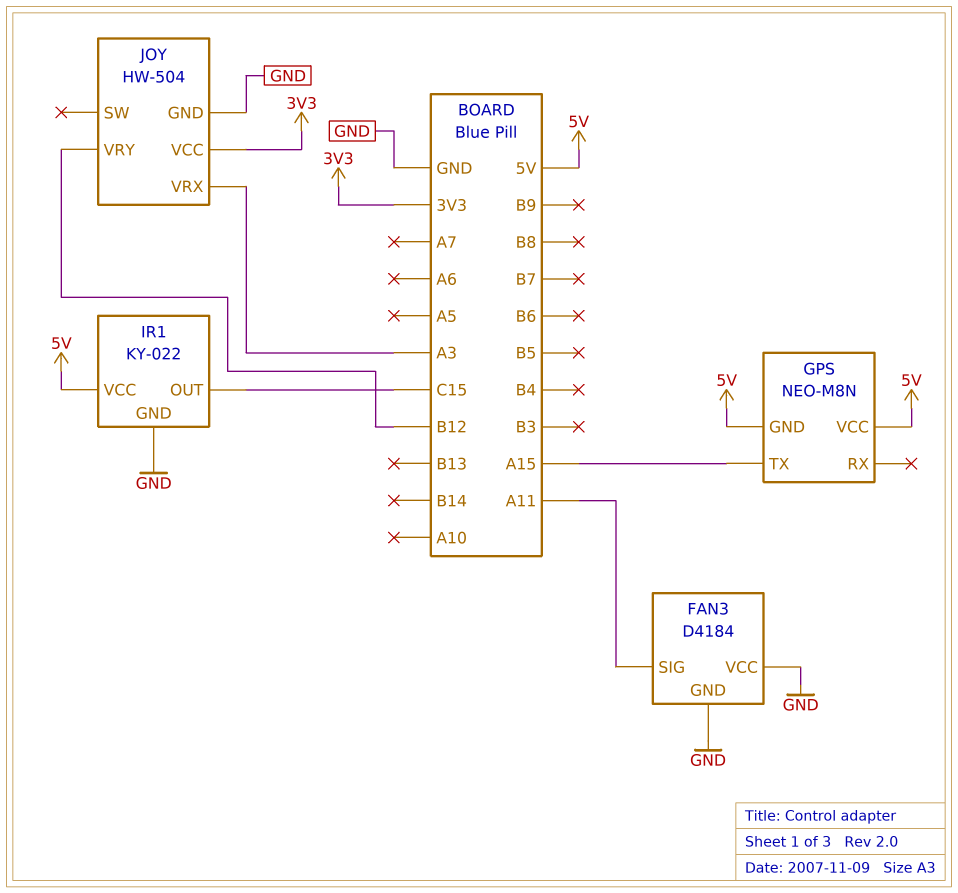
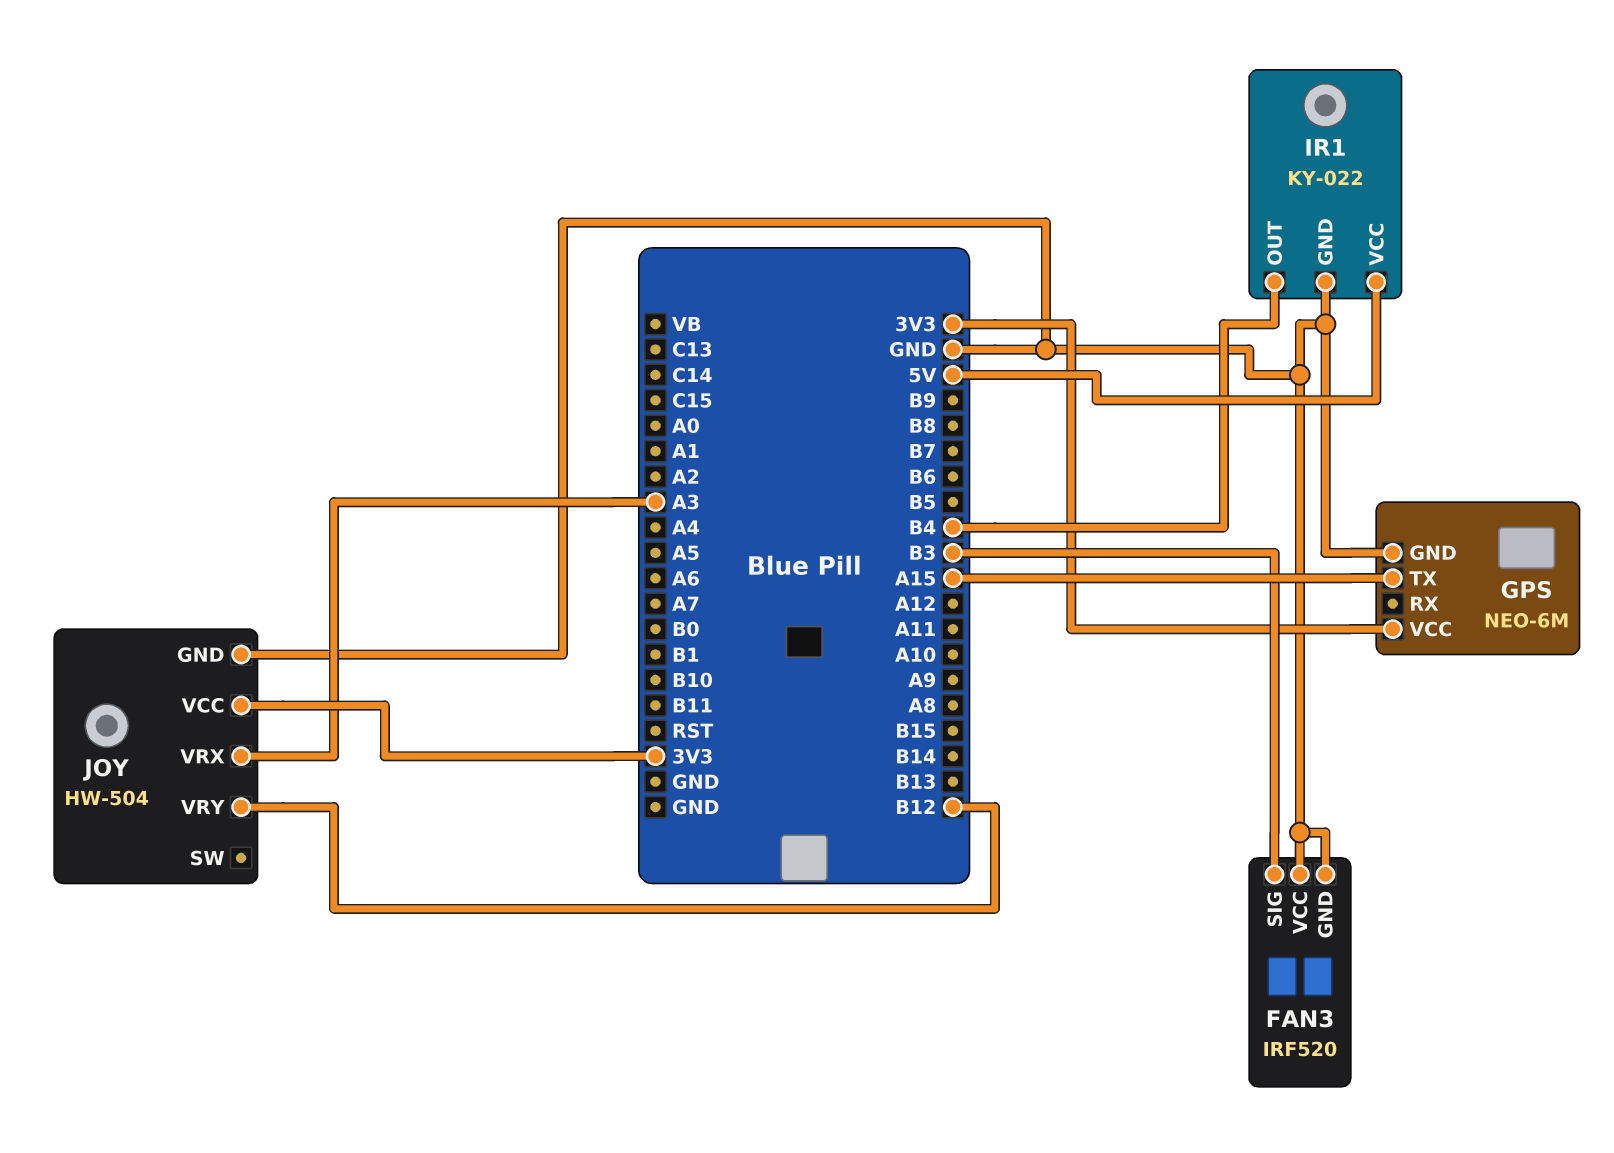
FAN3: D4184 -> IRF520
FAN3 pin SIG: A11 -> B3
GPS: NEO-M8N -> NEO-6M
GPS pin GND: 5V -> GND
GPS pin VCC: 5V -> 3V3
IR1 pin OUT: C15 -> B4

